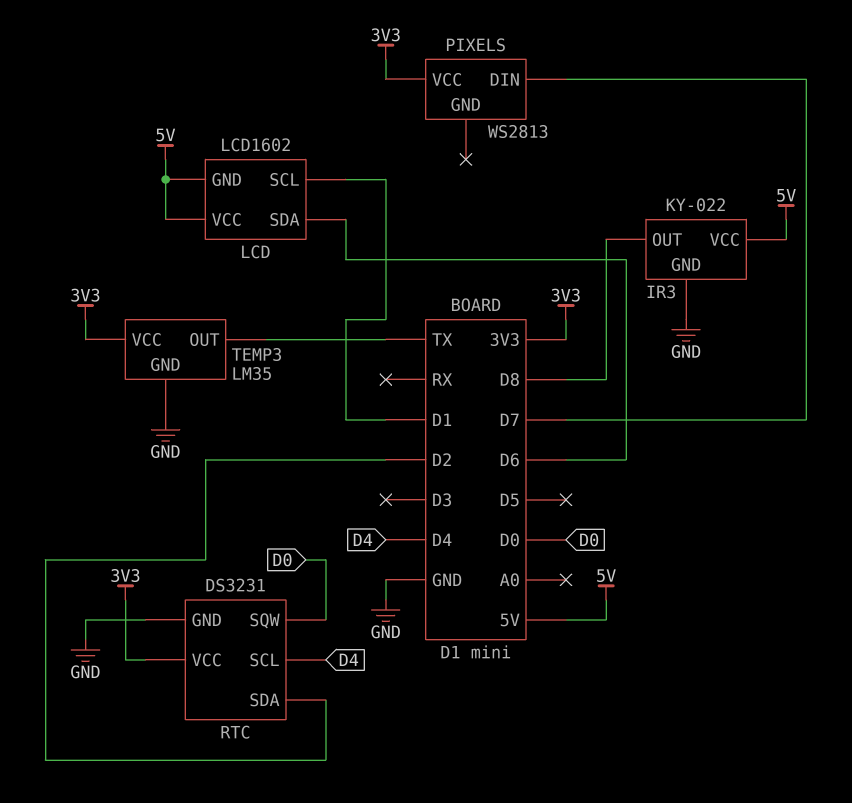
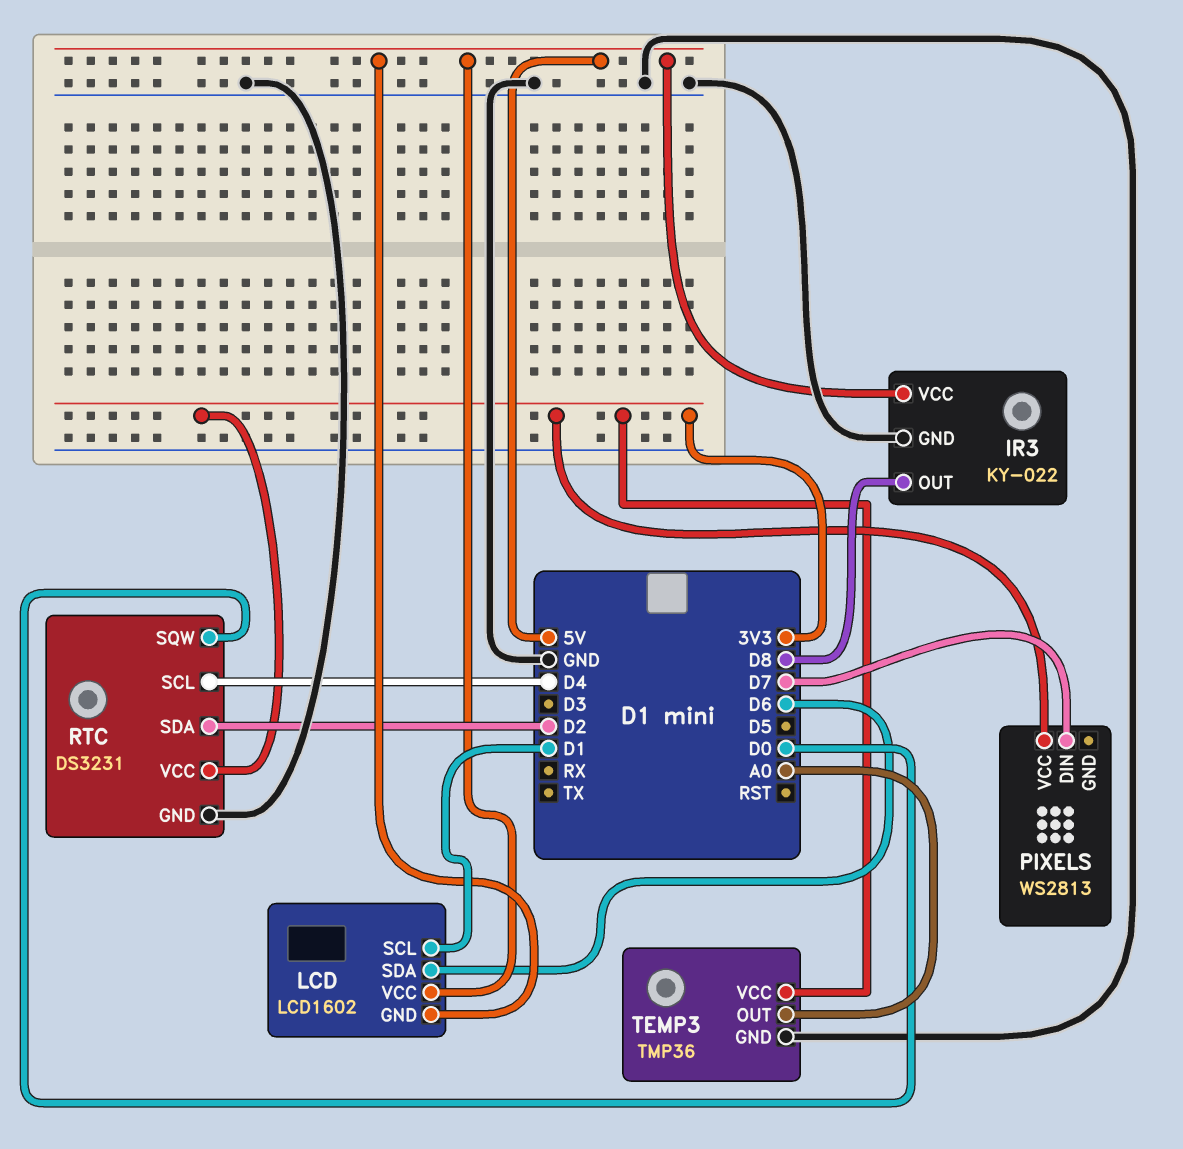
TEMP3: LM35 -> TMP36
TEMP3 pin OUT: TX -> A0

